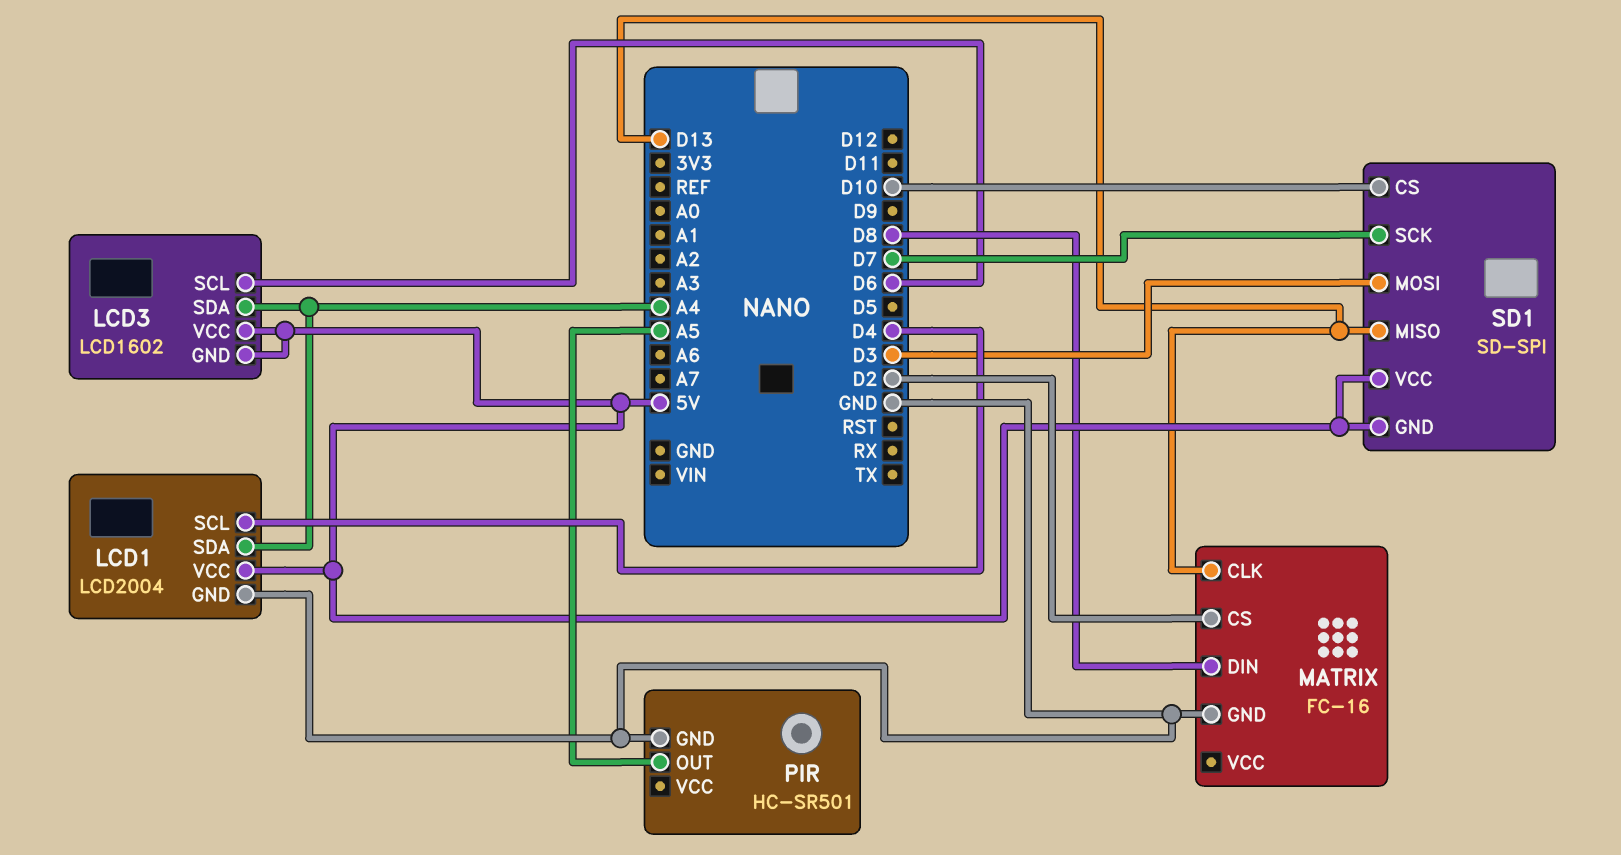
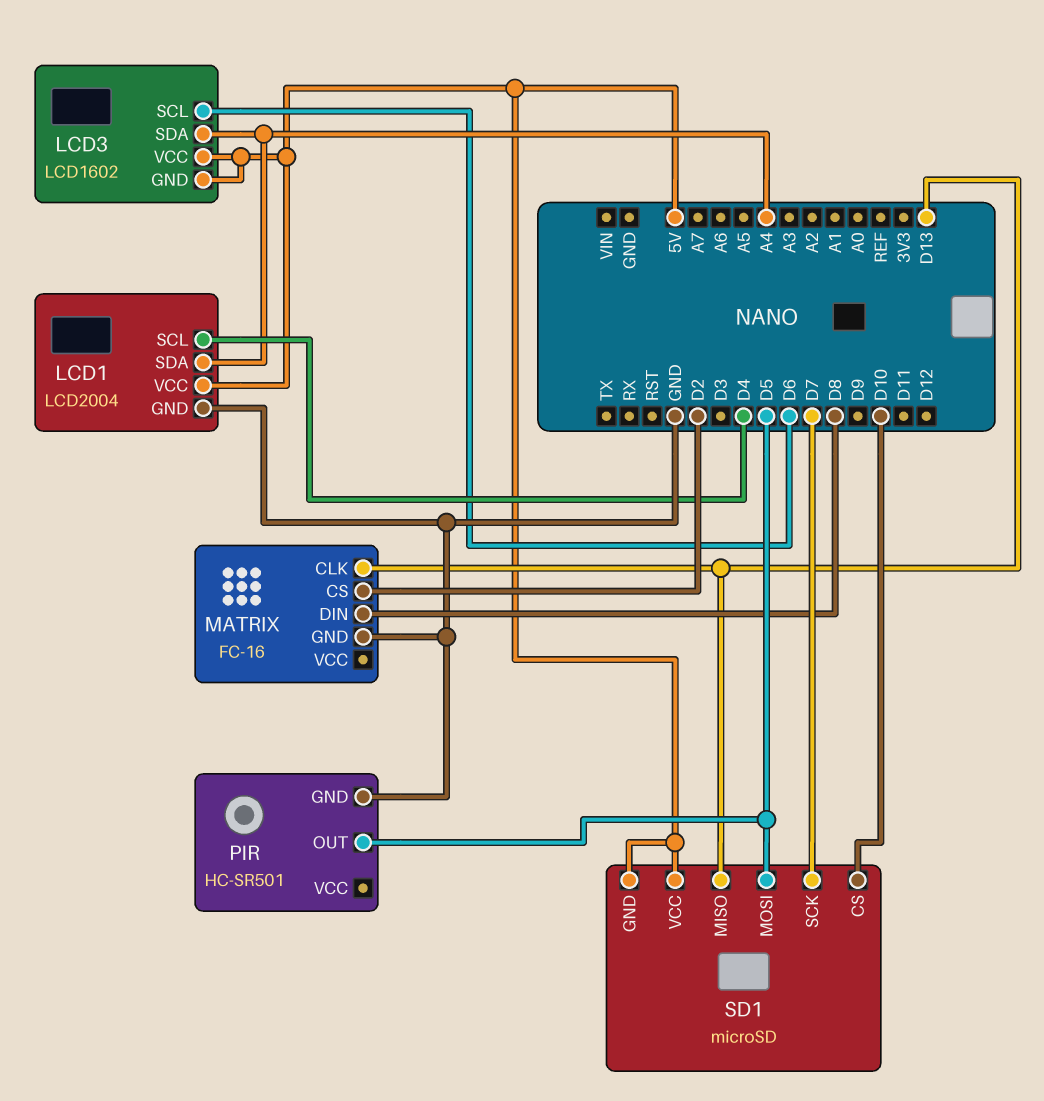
PIR pin OUT: A5 -> D5
SD1: SD-SPI -> microSD
SD1 pin MOSI: D3 -> D5

